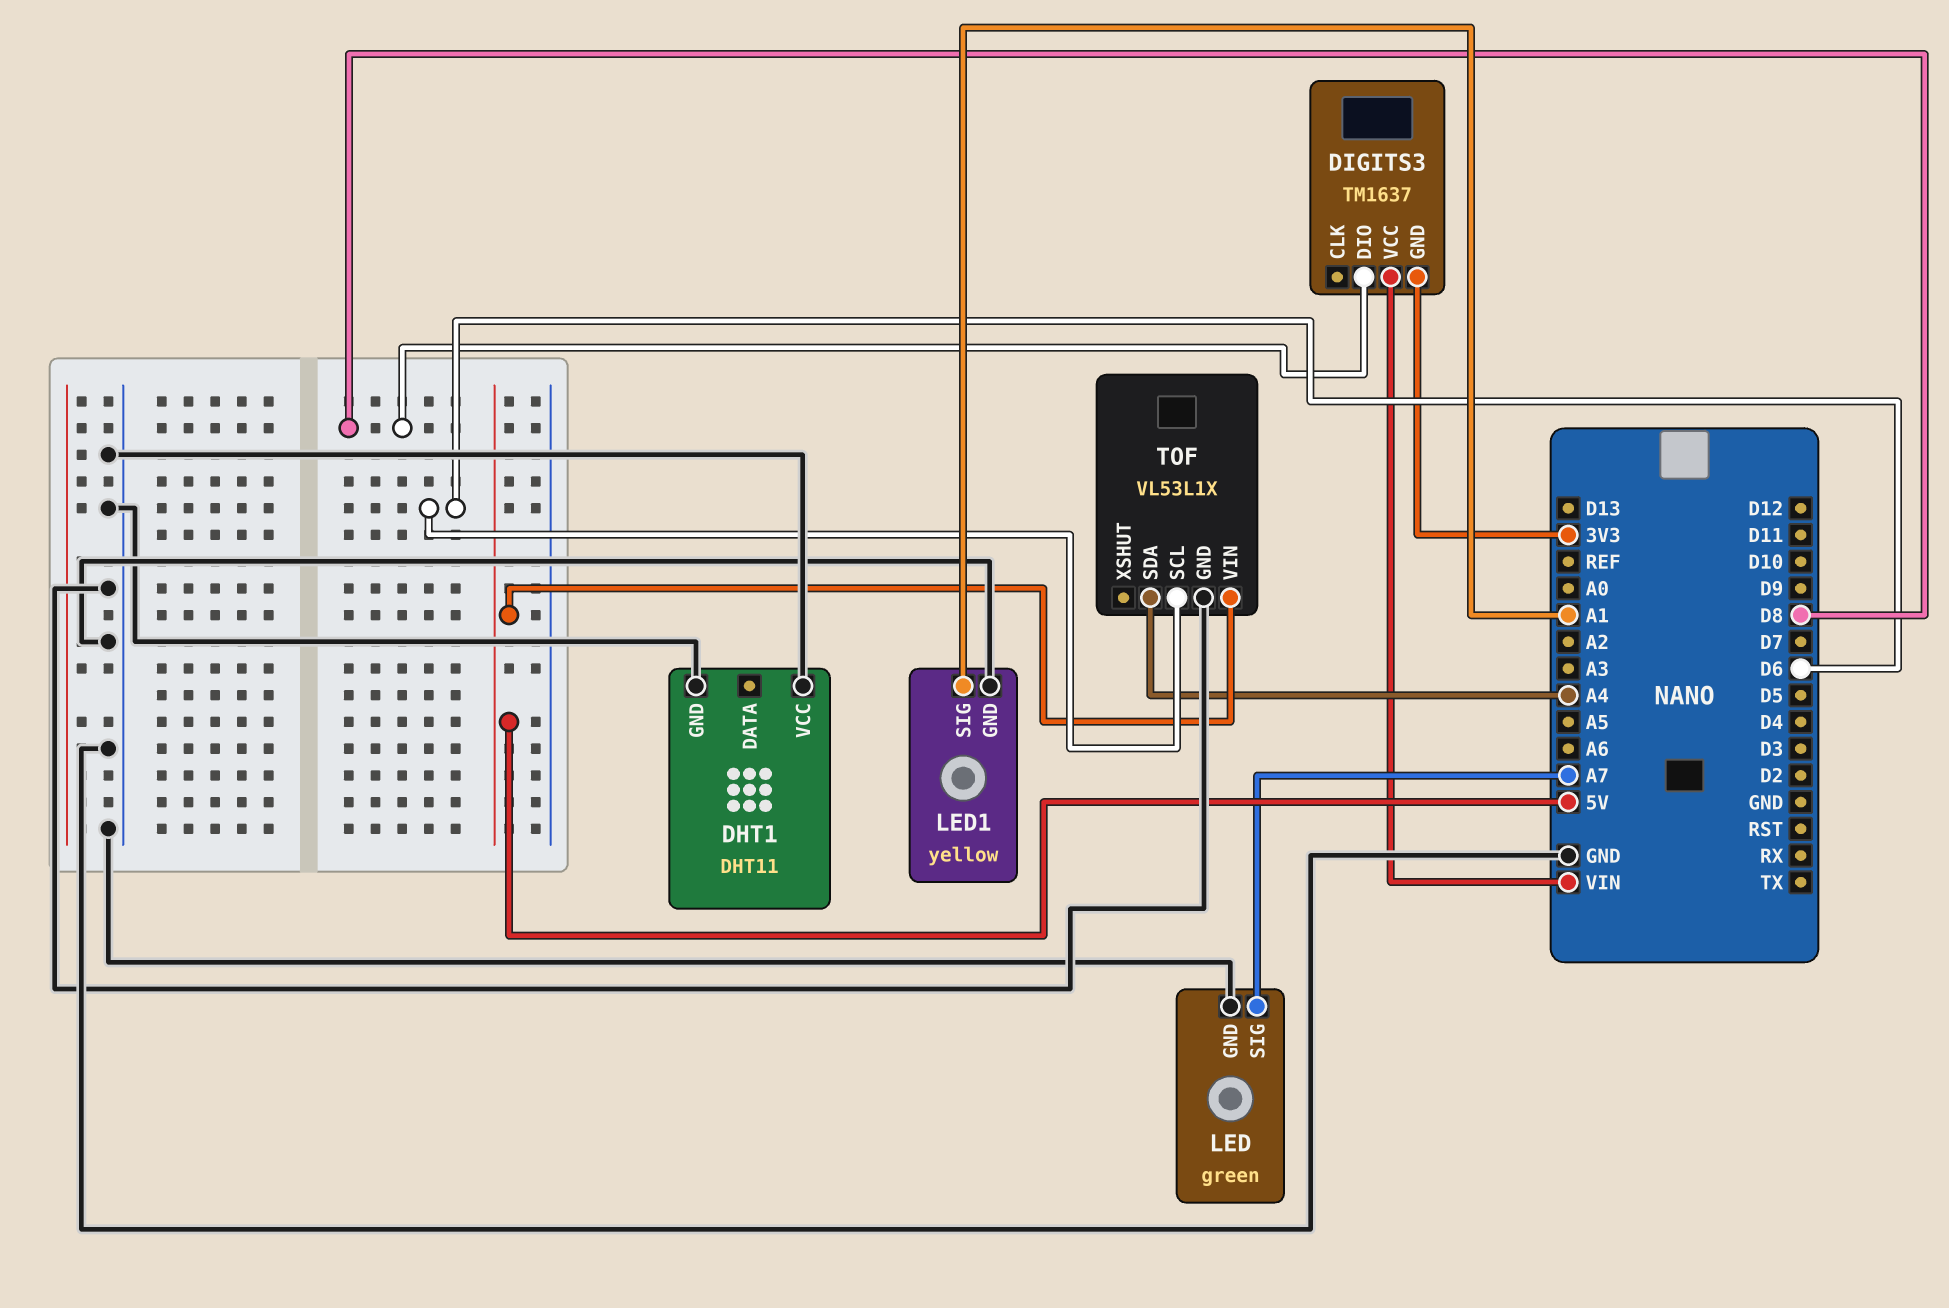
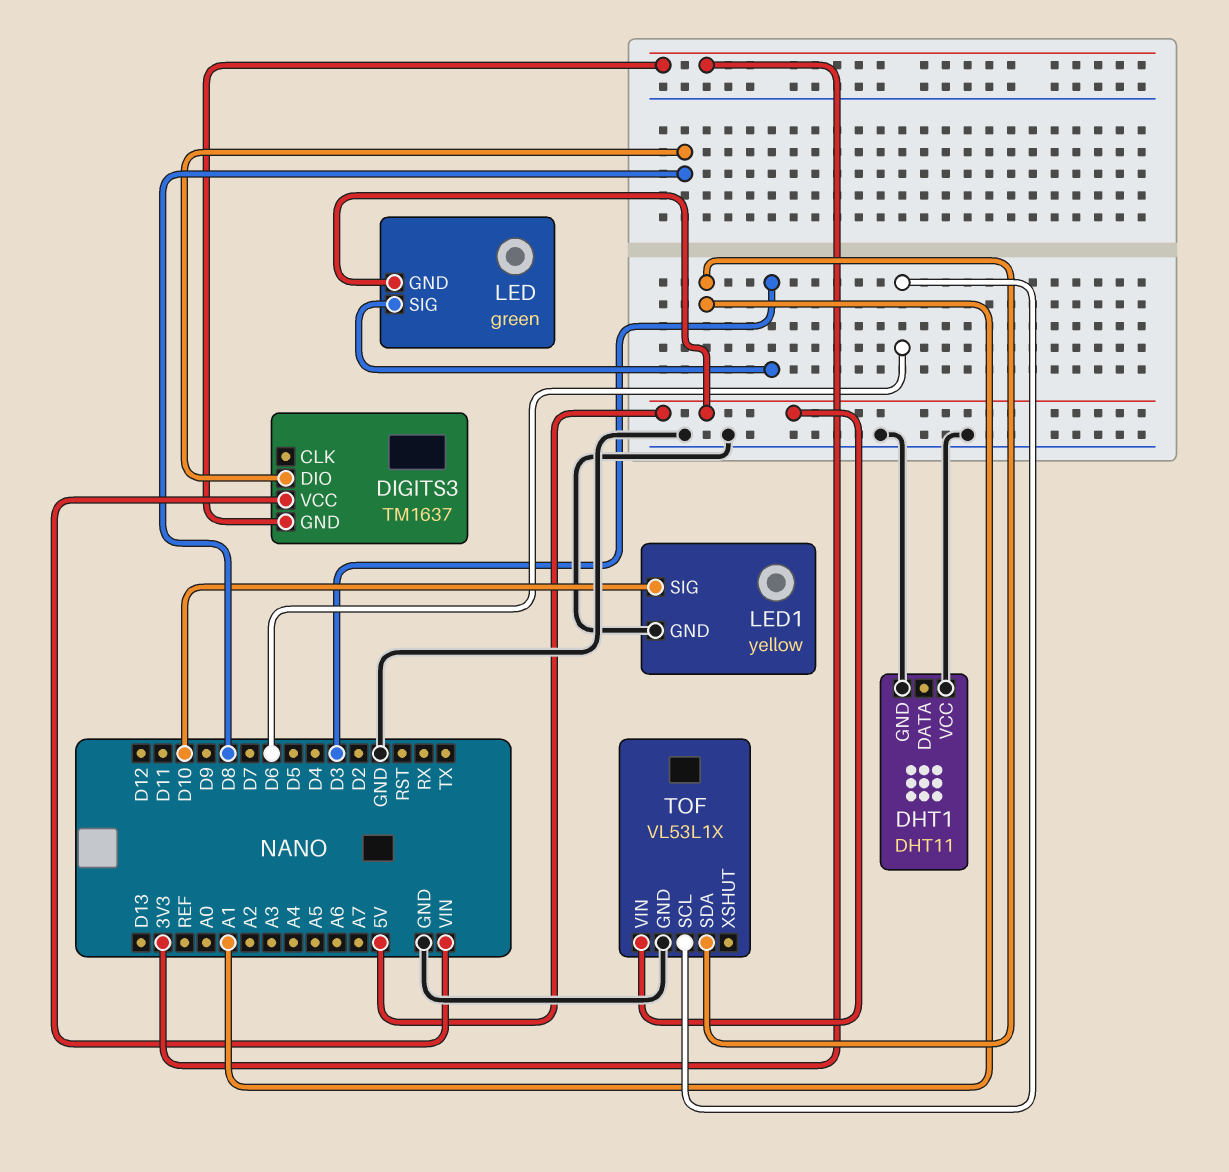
LED pin GND: GND -> 5V
LED pin SIG: A7 -> D3
LED1 pin SIG: A1 -> D10
TOF pin SDA: A4 -> A1

